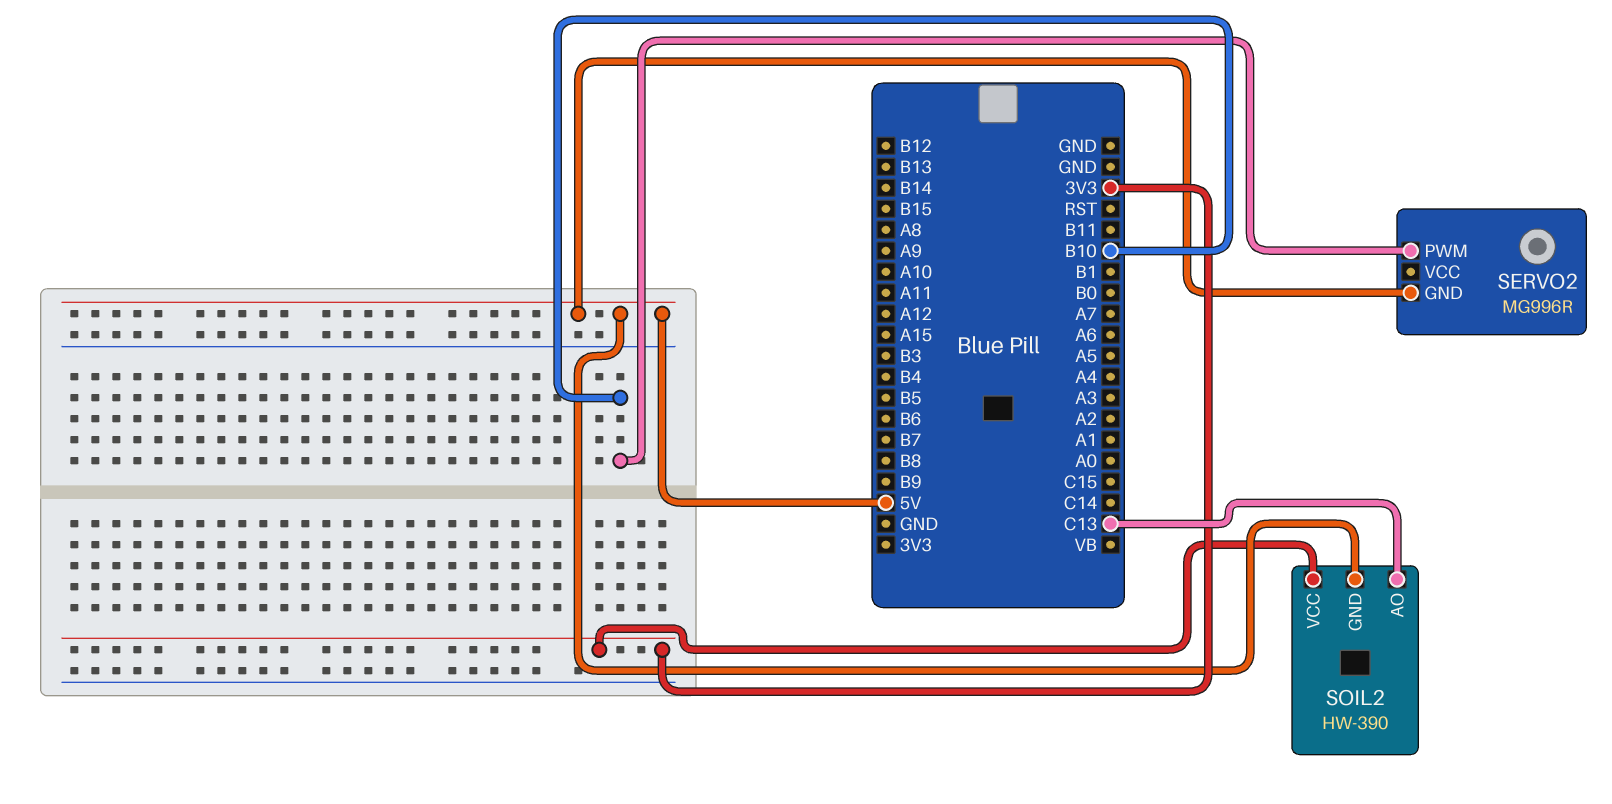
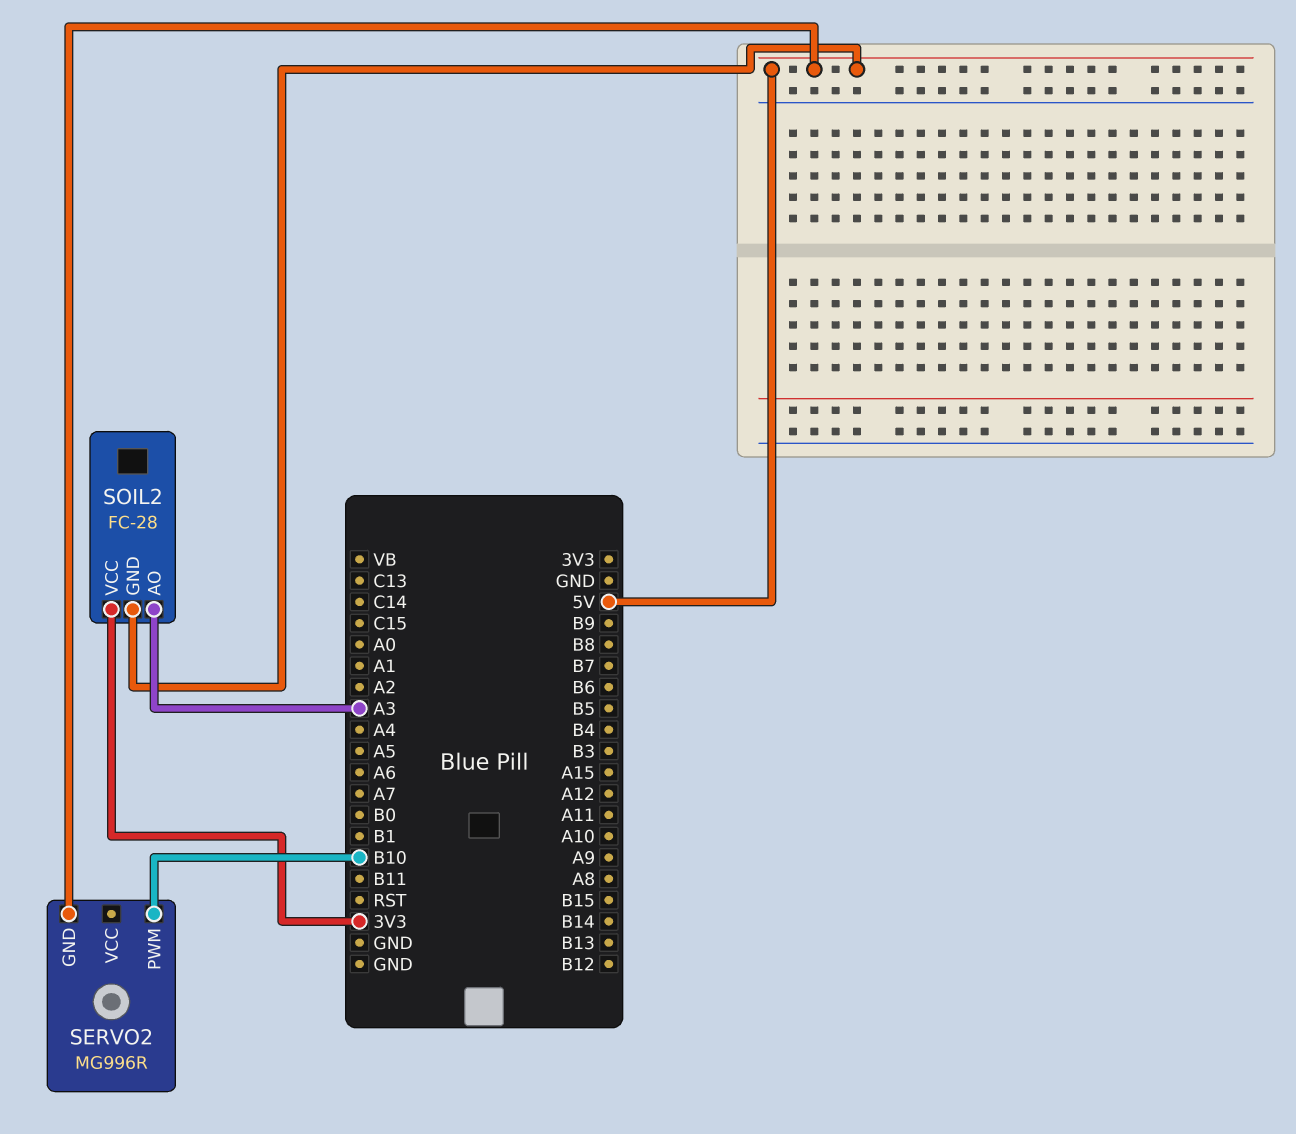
SOIL2: HW-390 -> FC-28
SOIL2 pin AO: C13 -> A3

